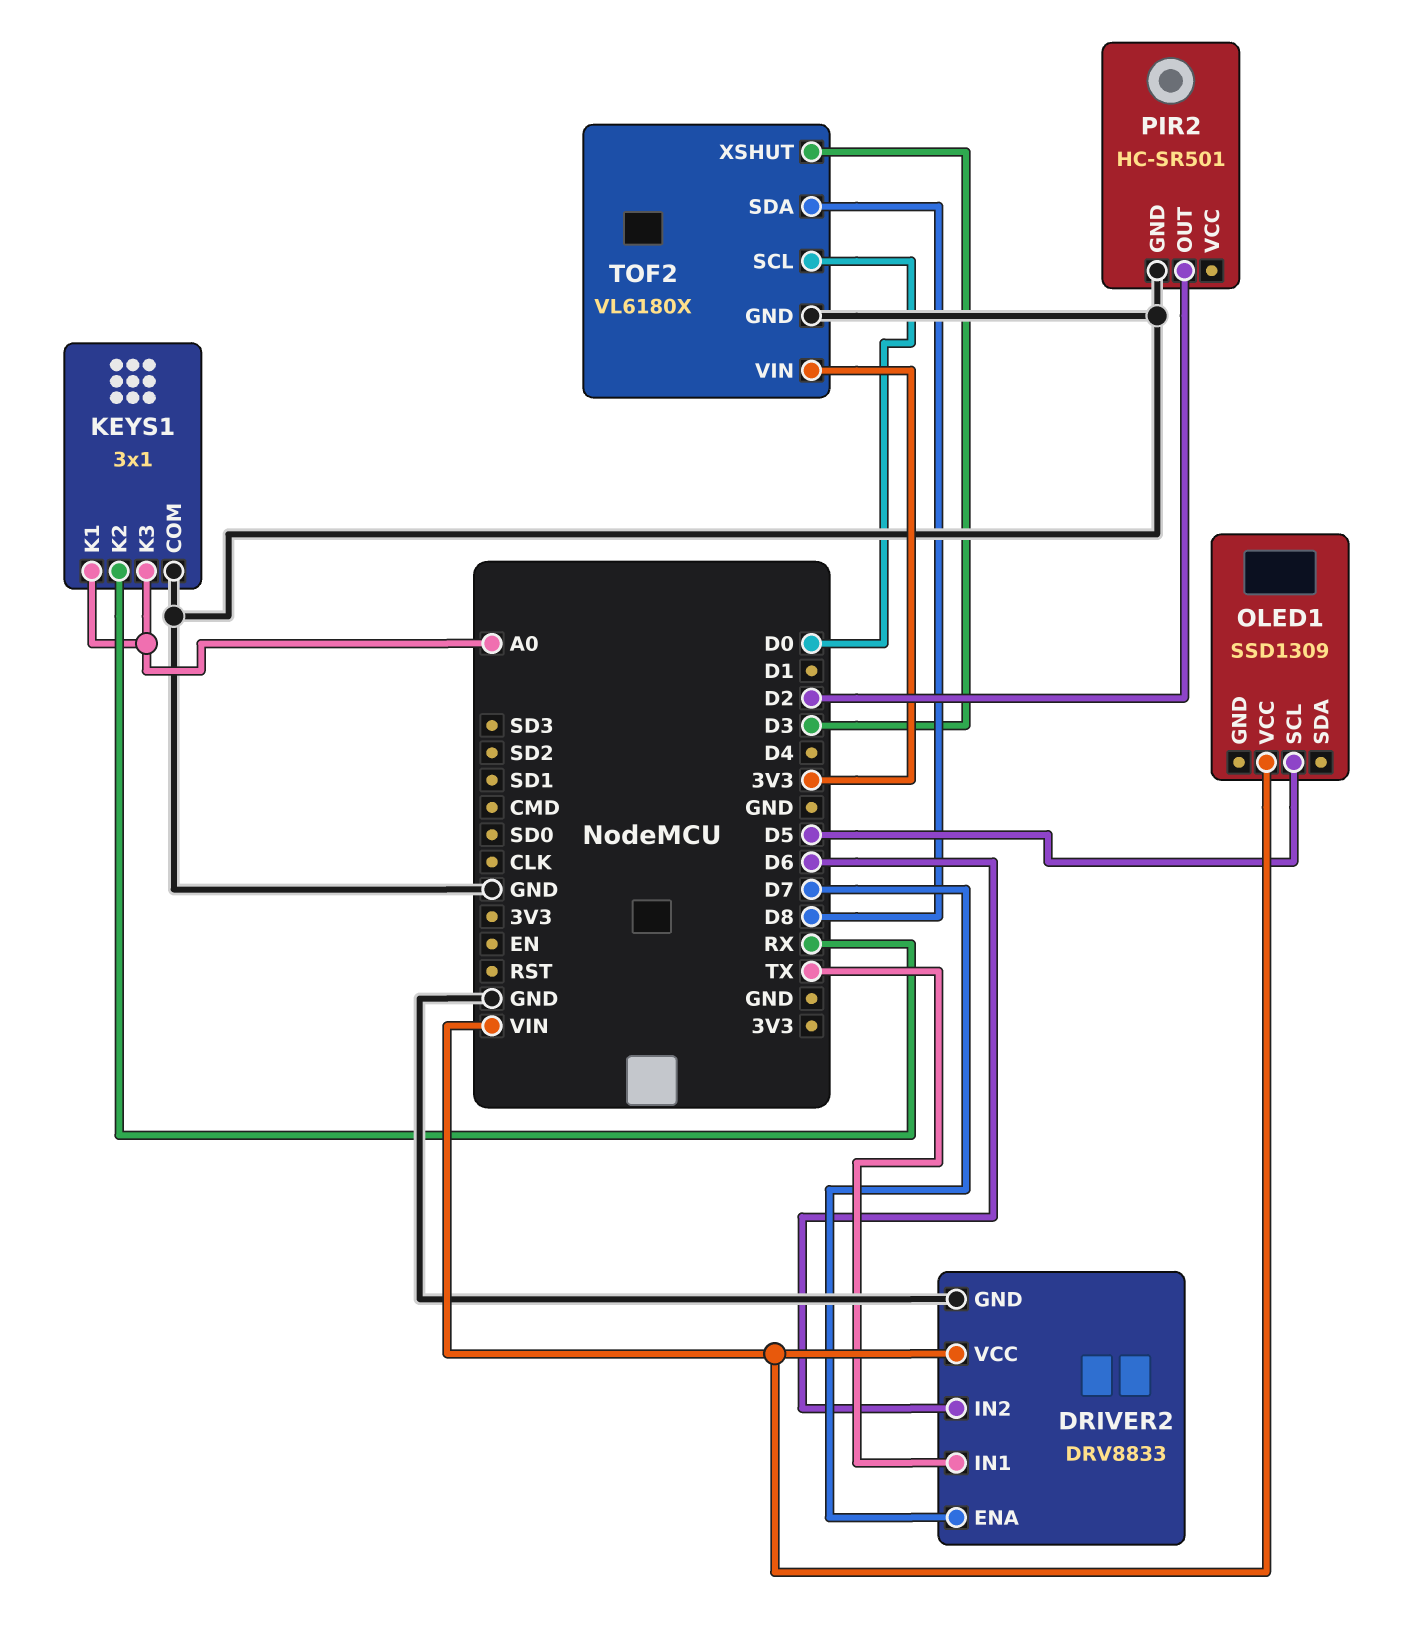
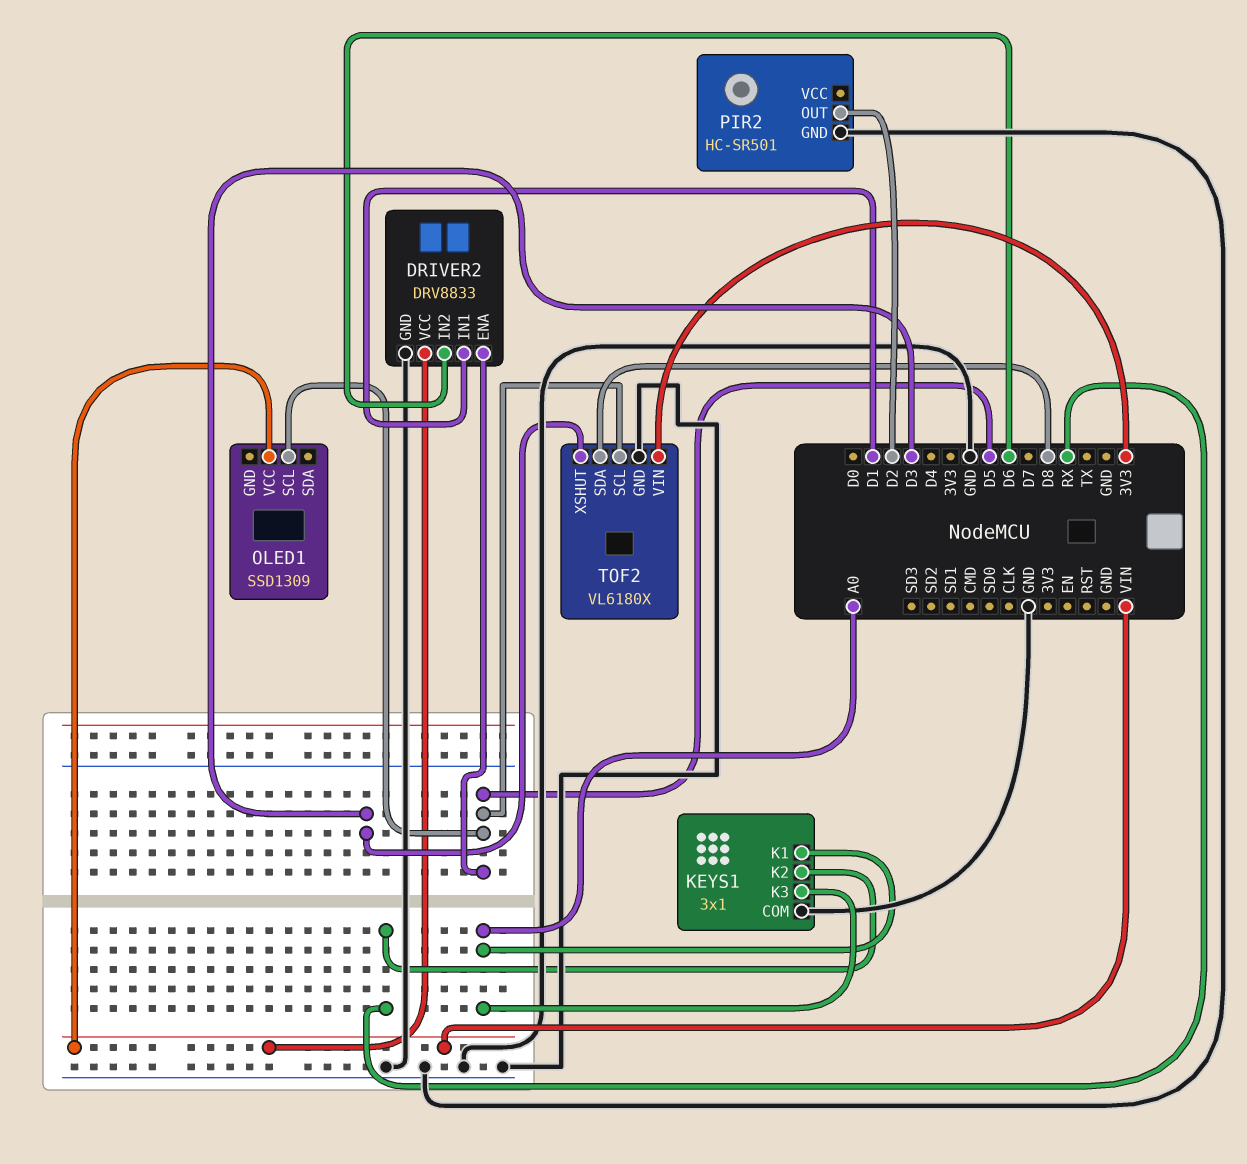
DRIVER2 pin ENA: D7 -> D5
DRIVER2 pin IN1: TX -> D1
TOF2 pin SCL: D0 -> D5

